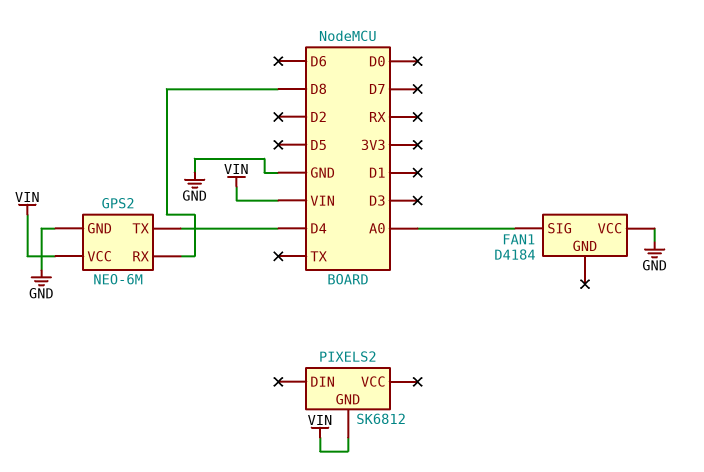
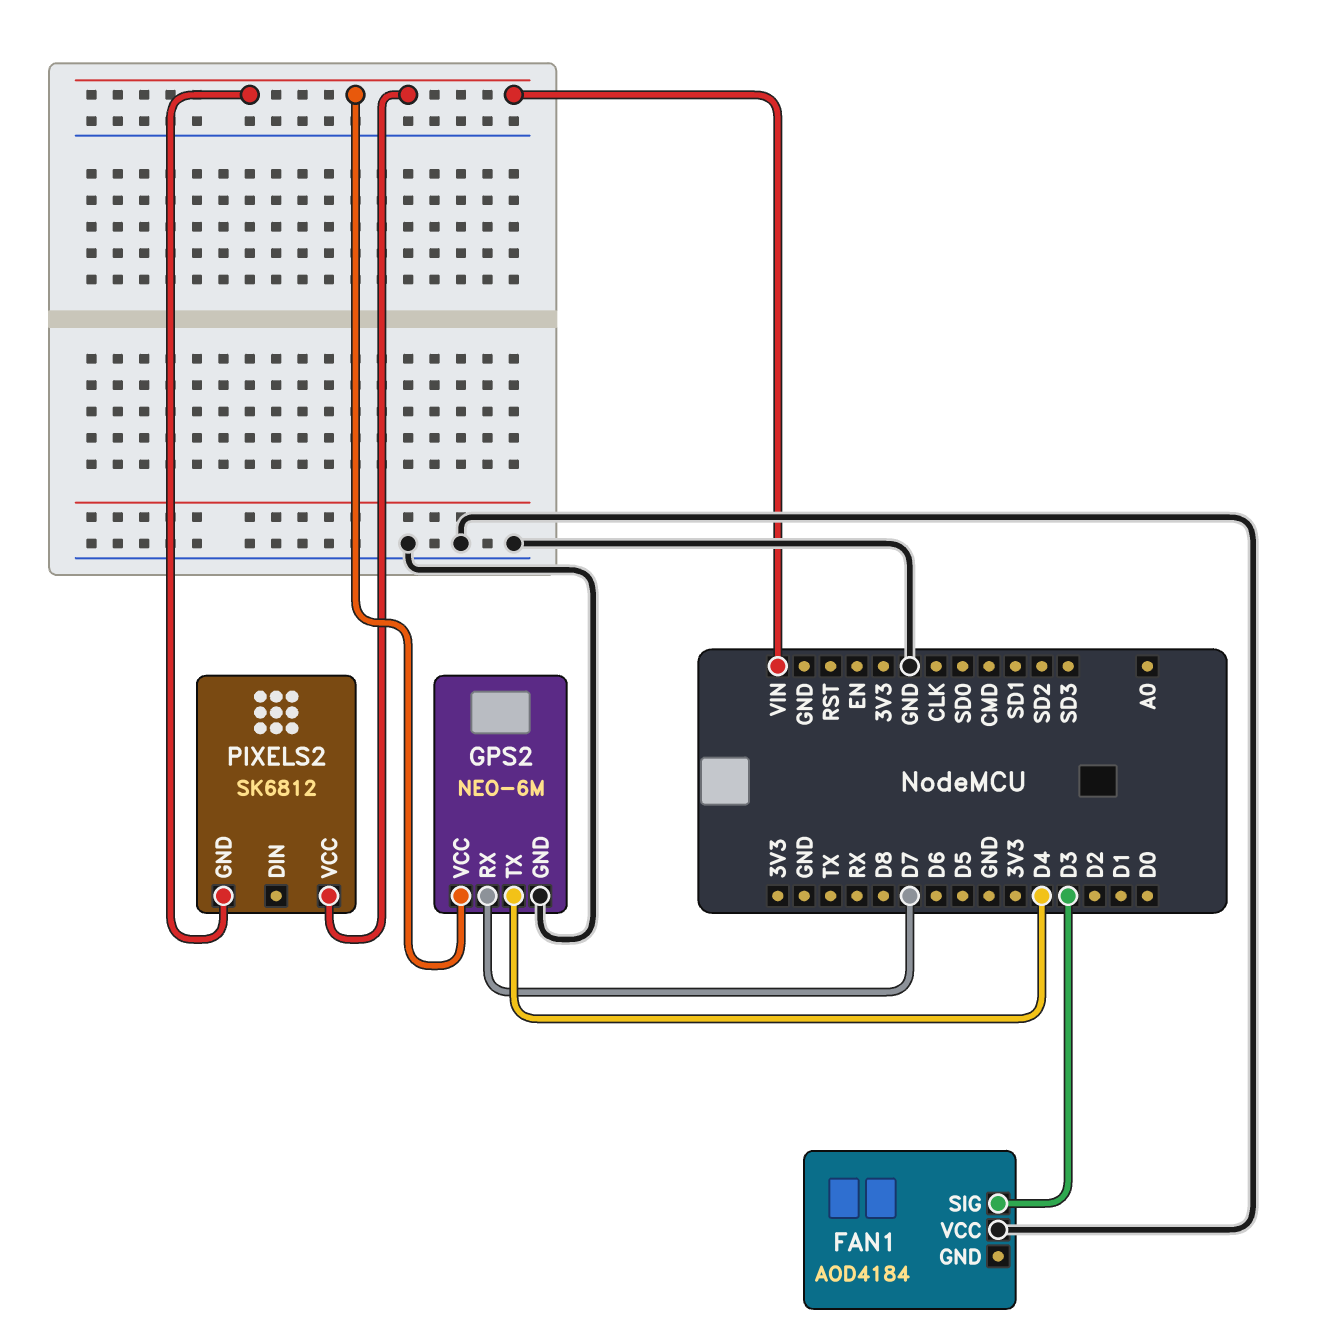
FAN1: D4184 -> AOD4184
FAN1 pin SIG: A0 -> D3
GPS2 pin RX: D8 -> D7
PIXELS2 pin VCC: none -> VIN

